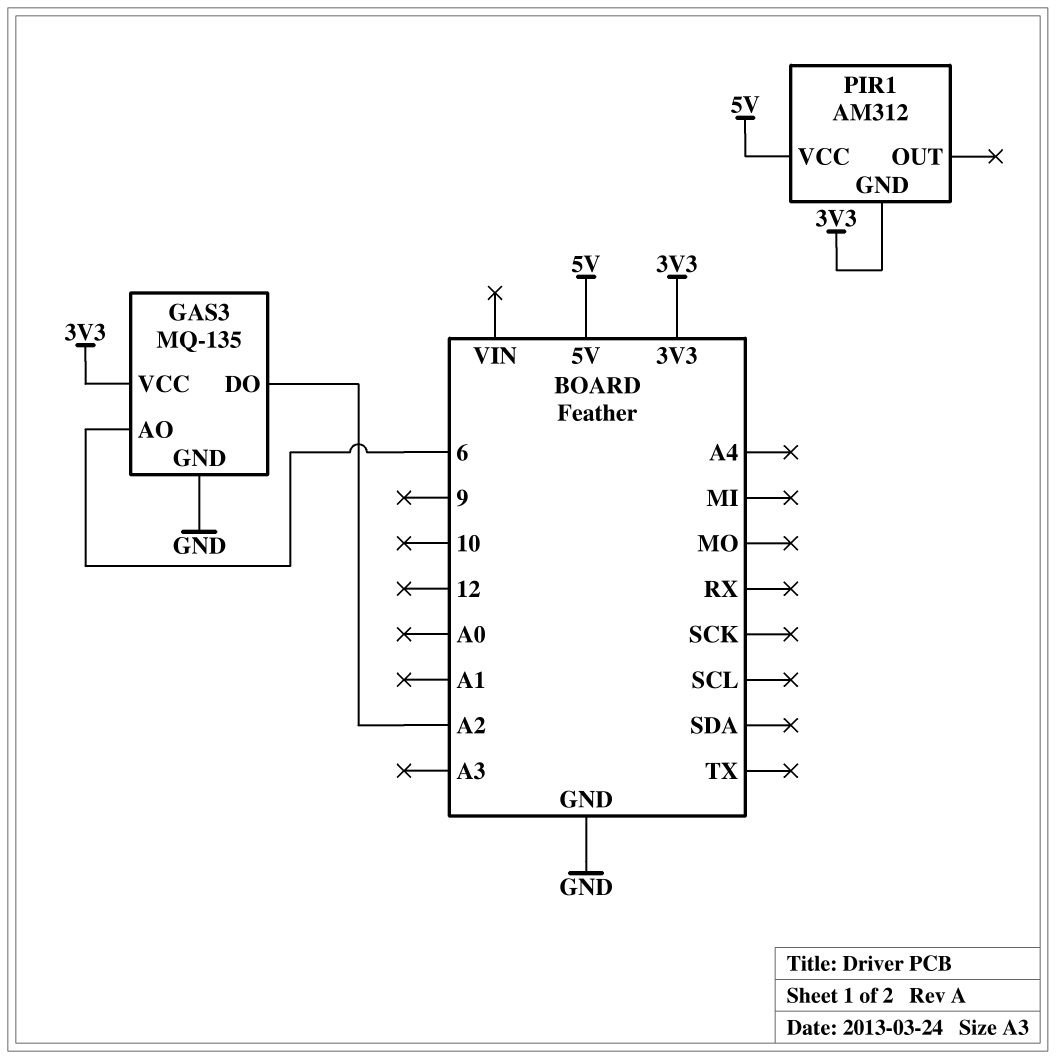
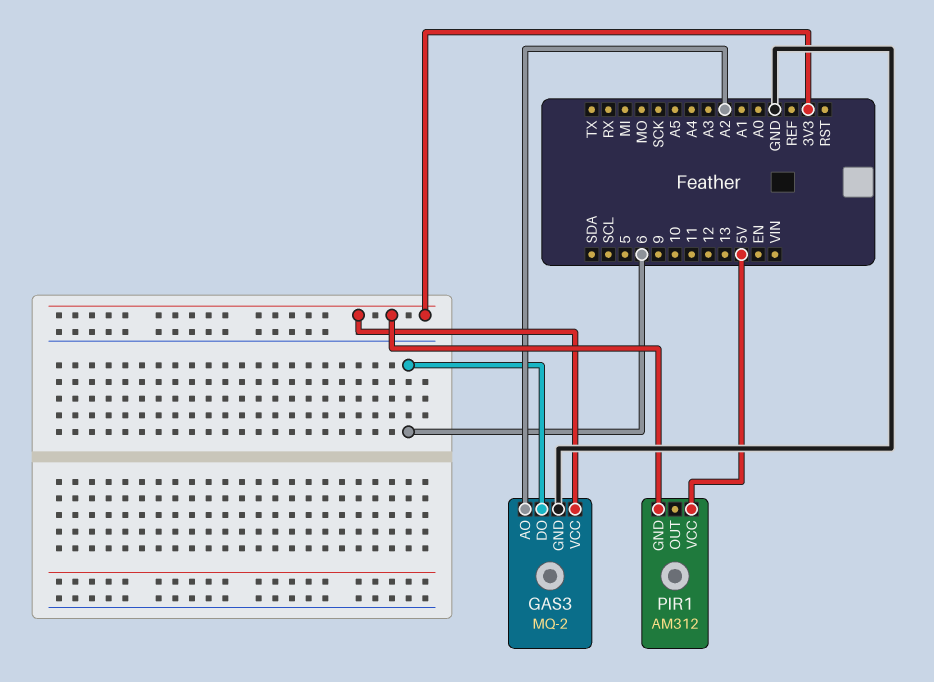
GAS3: MQ-135 -> MQ-2
GAS3 pin AO: 6 -> A2
GAS3 pin DO: A2 -> 6

